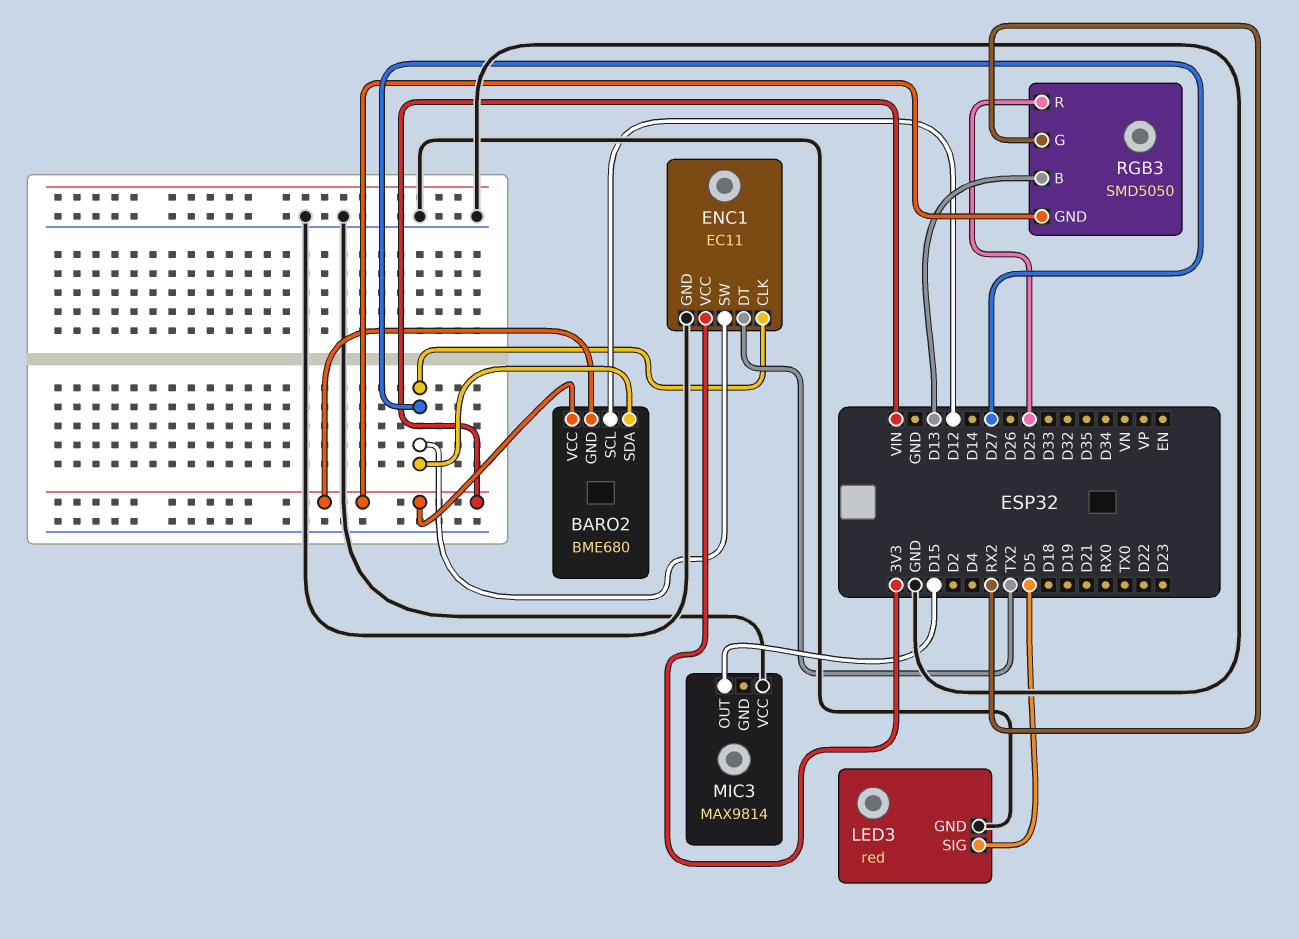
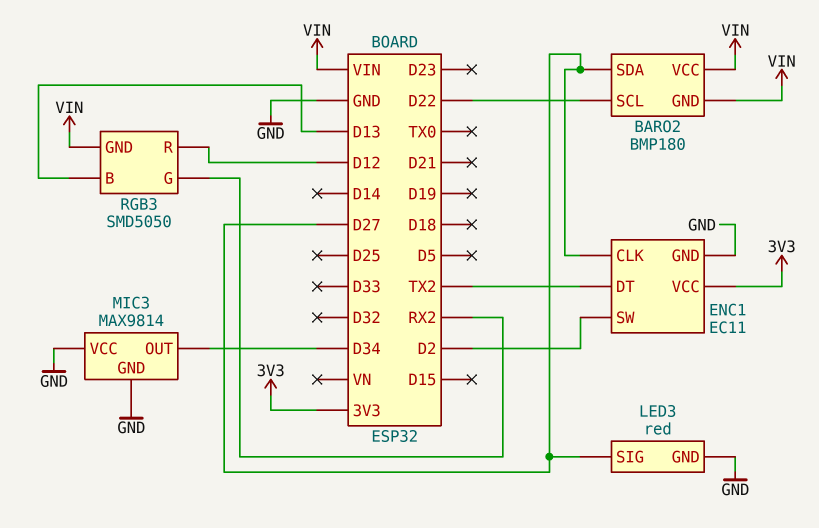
BARO2: BME680 -> BMP180
BARO2 pin SCL: D12 -> D22
ENC1 pin SW: D27 -> D2
LED3 pin SIG: D5 -> D27
MIC3 pin GND: none -> GND
MIC3 pin OUT: D15 -> D34
RGB3 pin R: D25 -> D12

